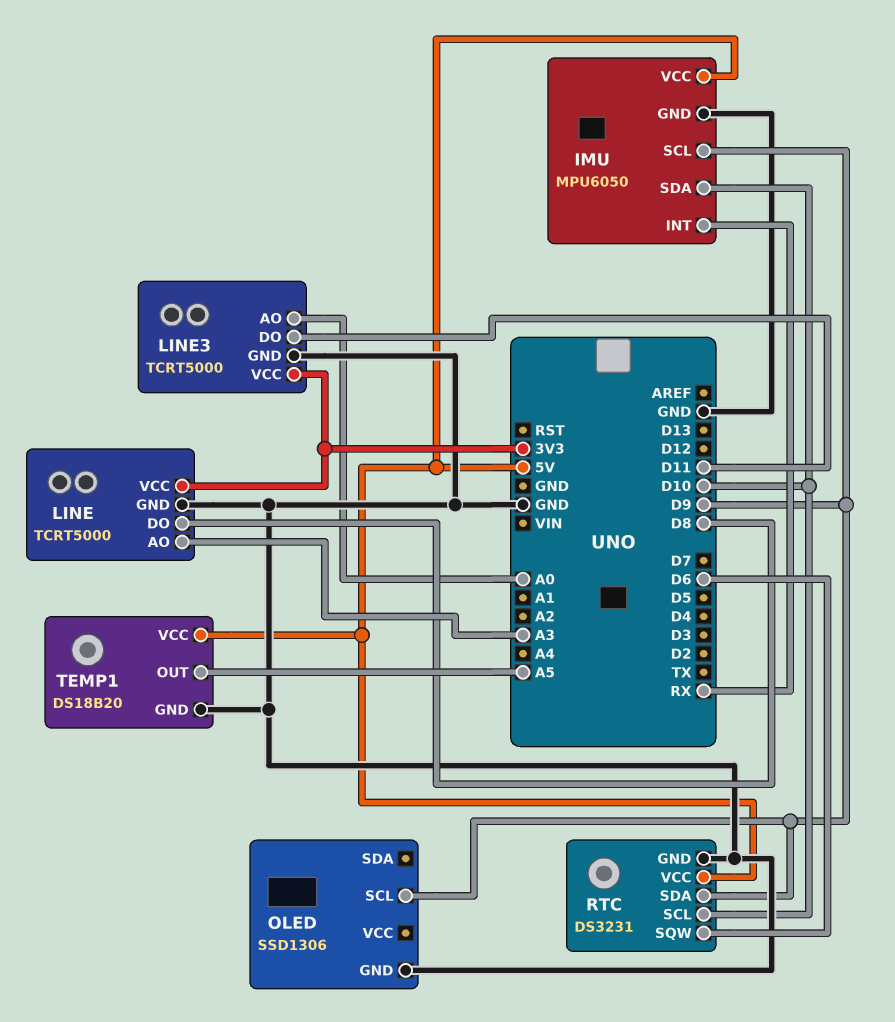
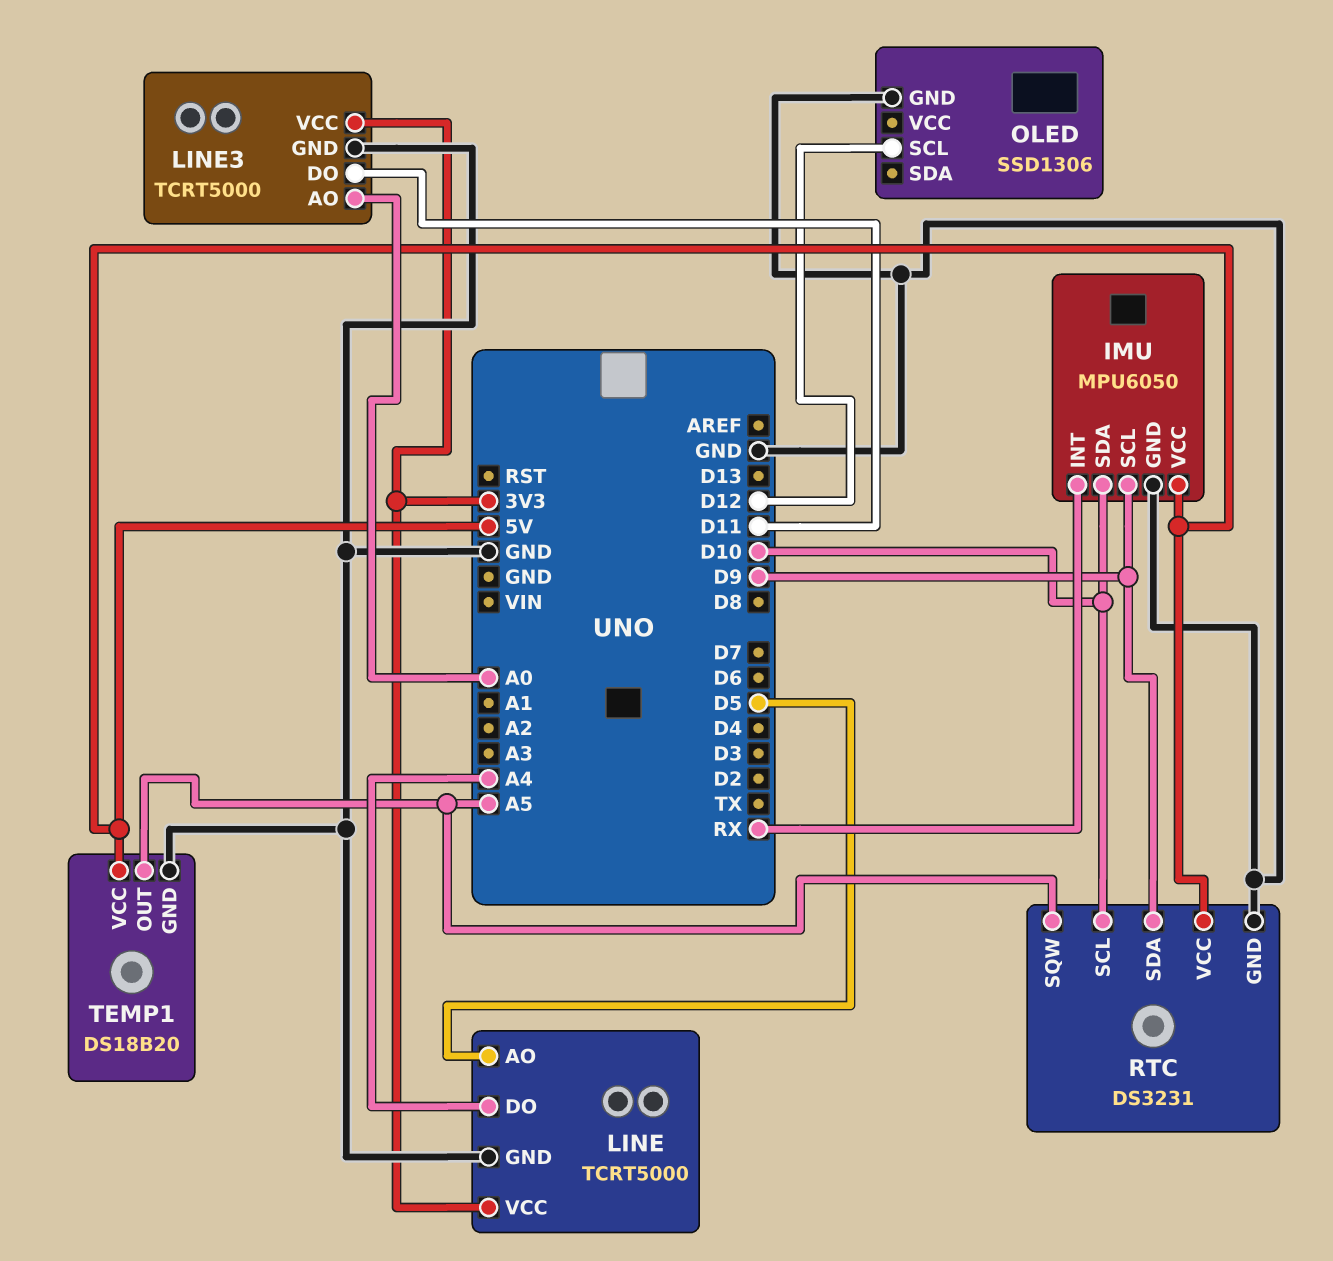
LINE pin AO: A3 -> D5
LINE pin DO: D8 -> A4
OLED pin SCL: D9 -> D12
RTC pin SQW: D6 -> A5

